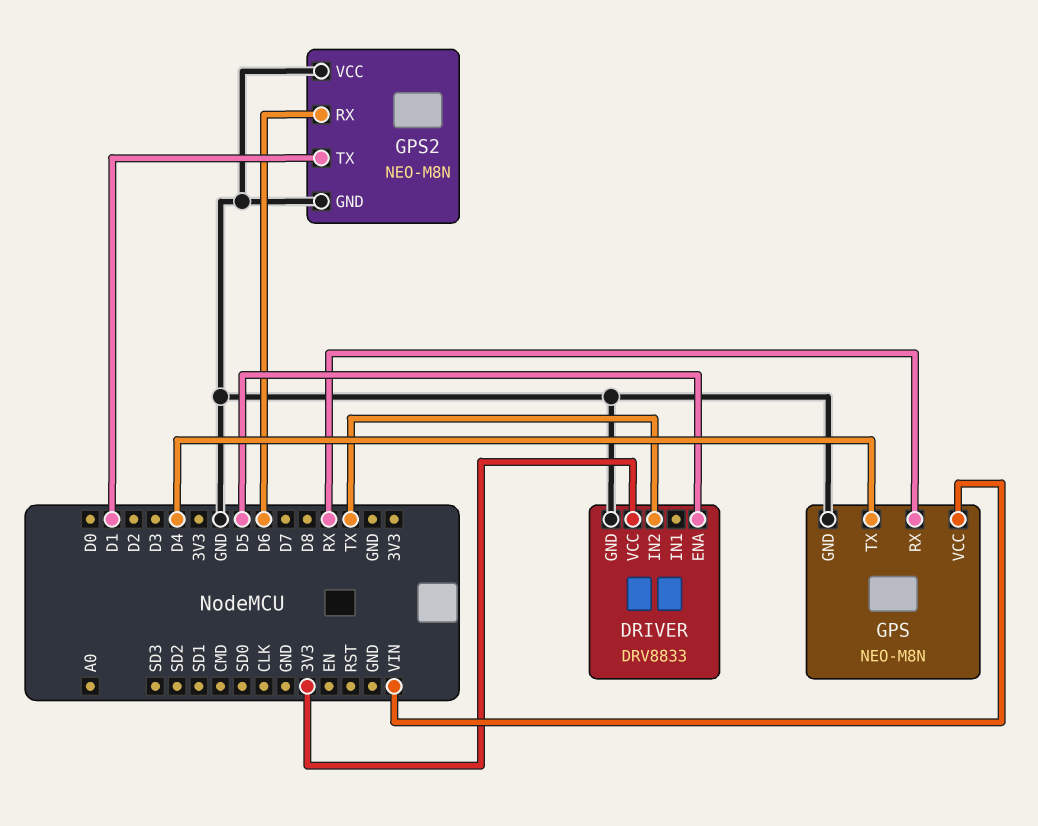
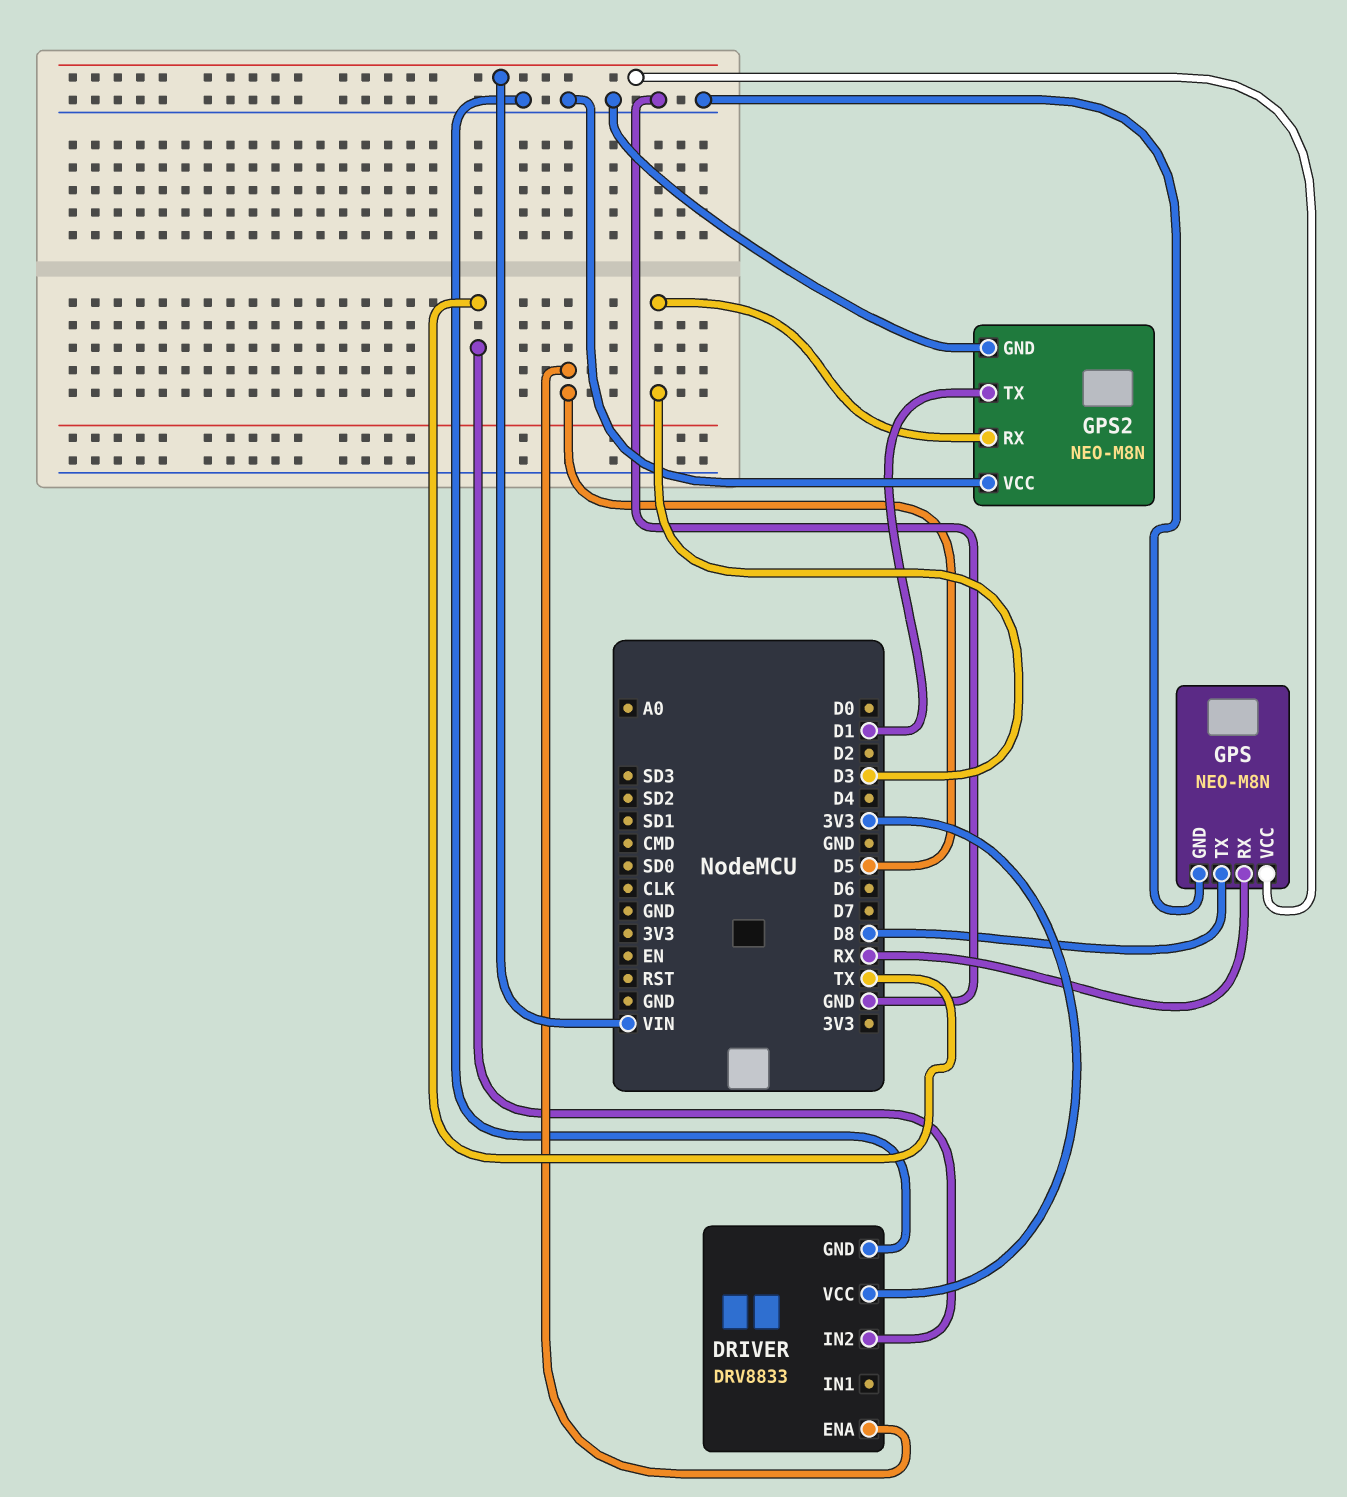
GPS pin TX: D4 -> D8
GPS2 pin RX: D6 -> D3

